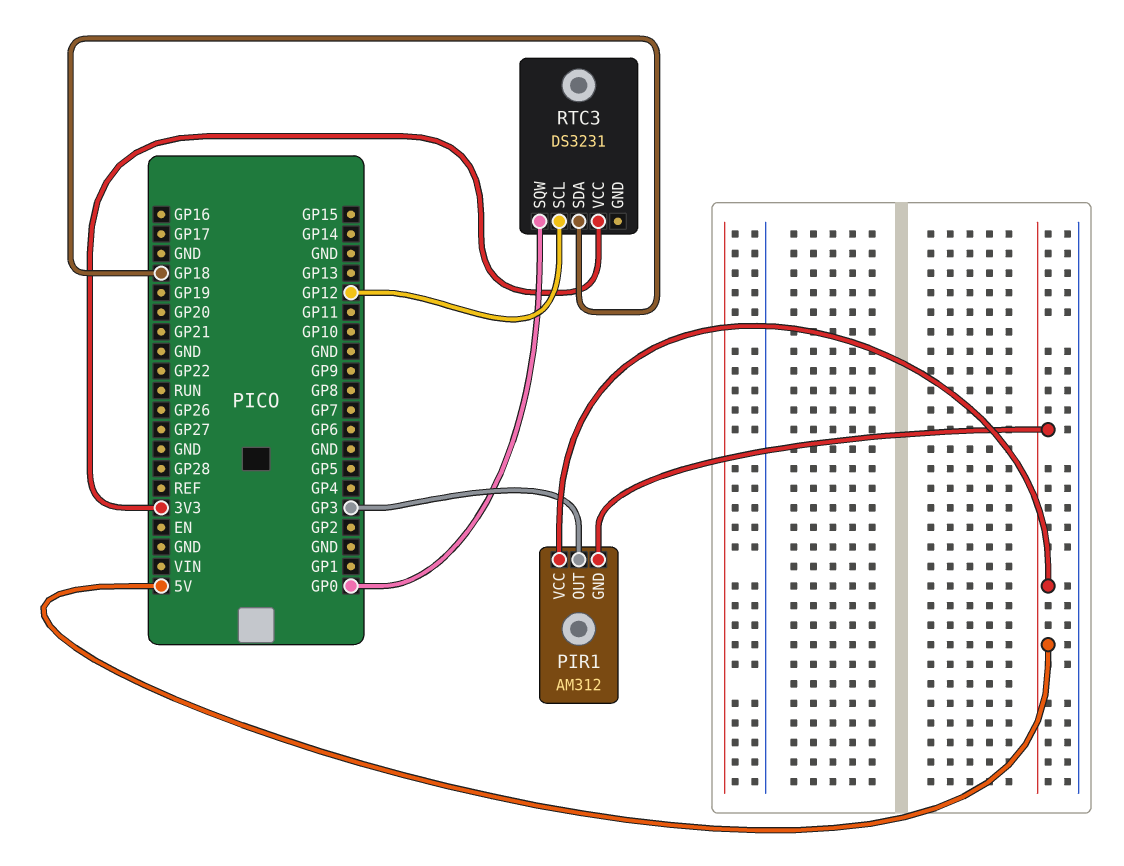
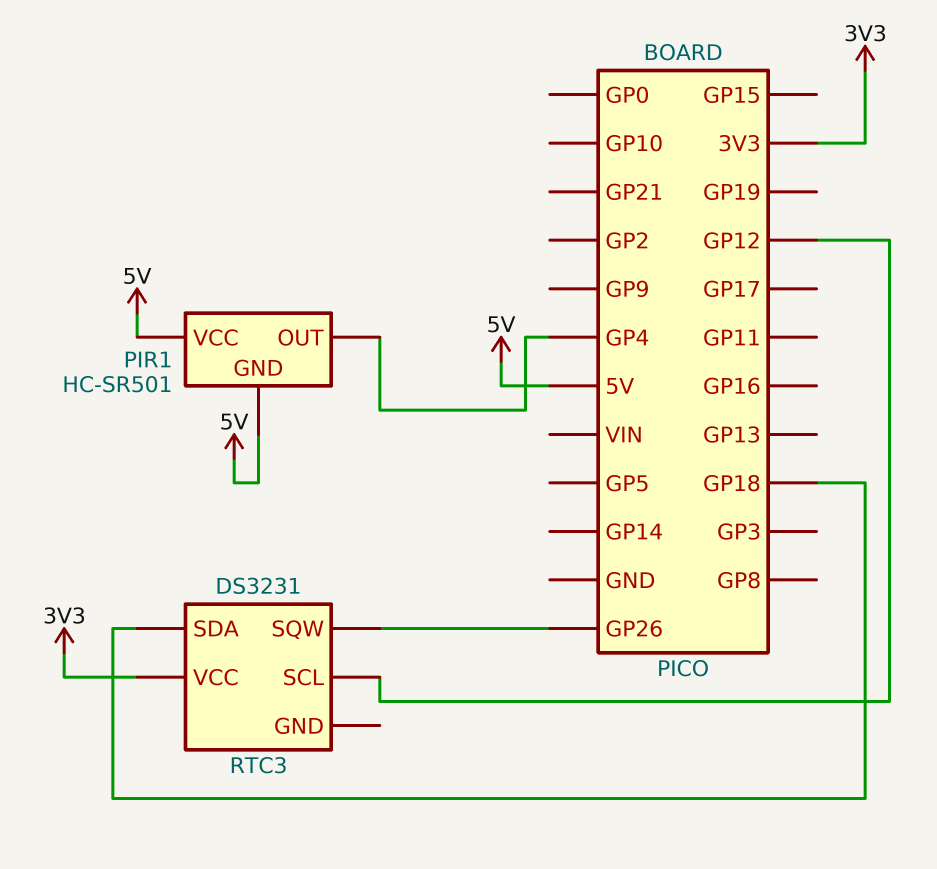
PIR1: AM312 -> HC-SR501
PIR1 pin OUT: GP3 -> GP4
RTC3 pin SQW: GP0 -> GP26

